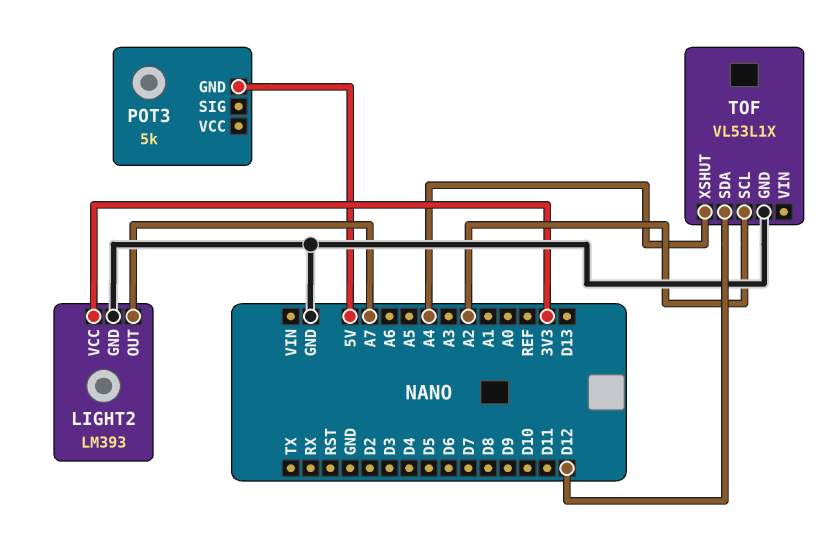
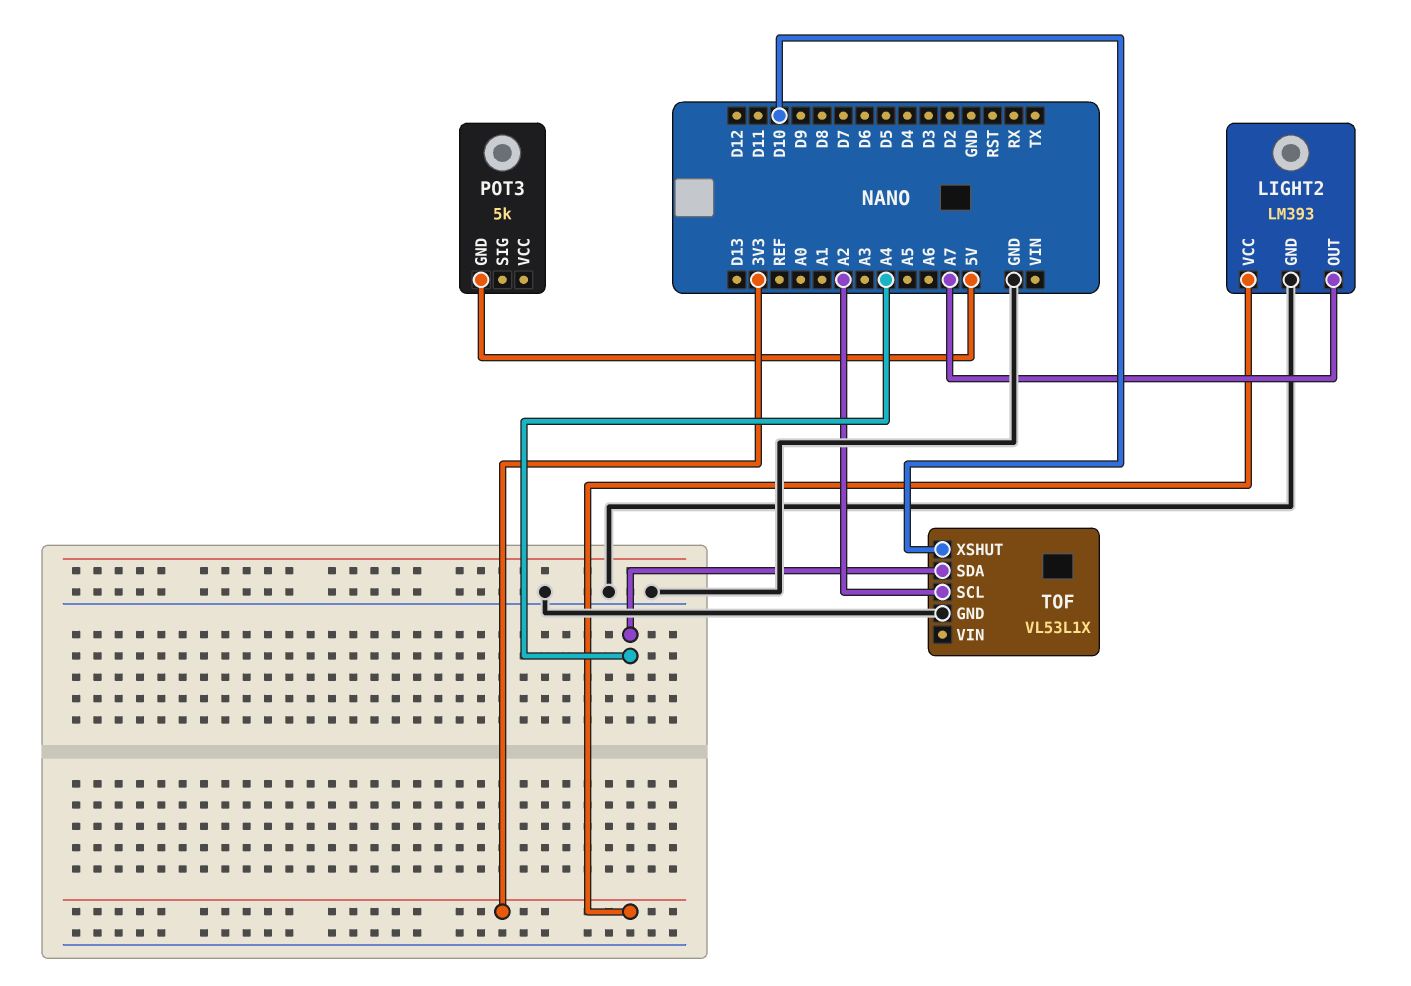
TOF pin SDA: D12 -> A4
TOF pin XSHUT: A4 -> D10

